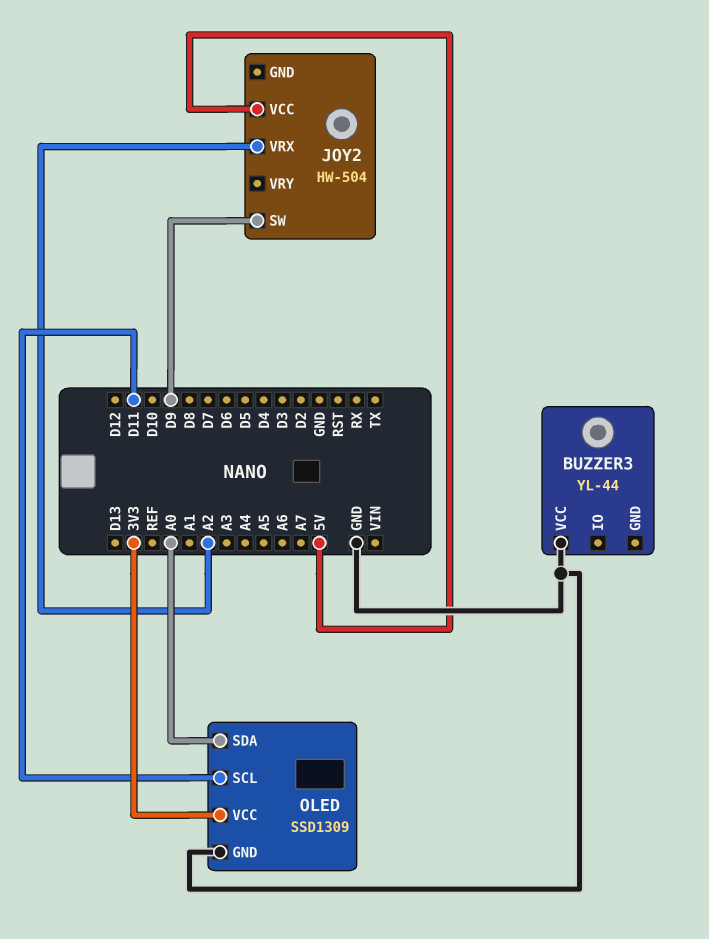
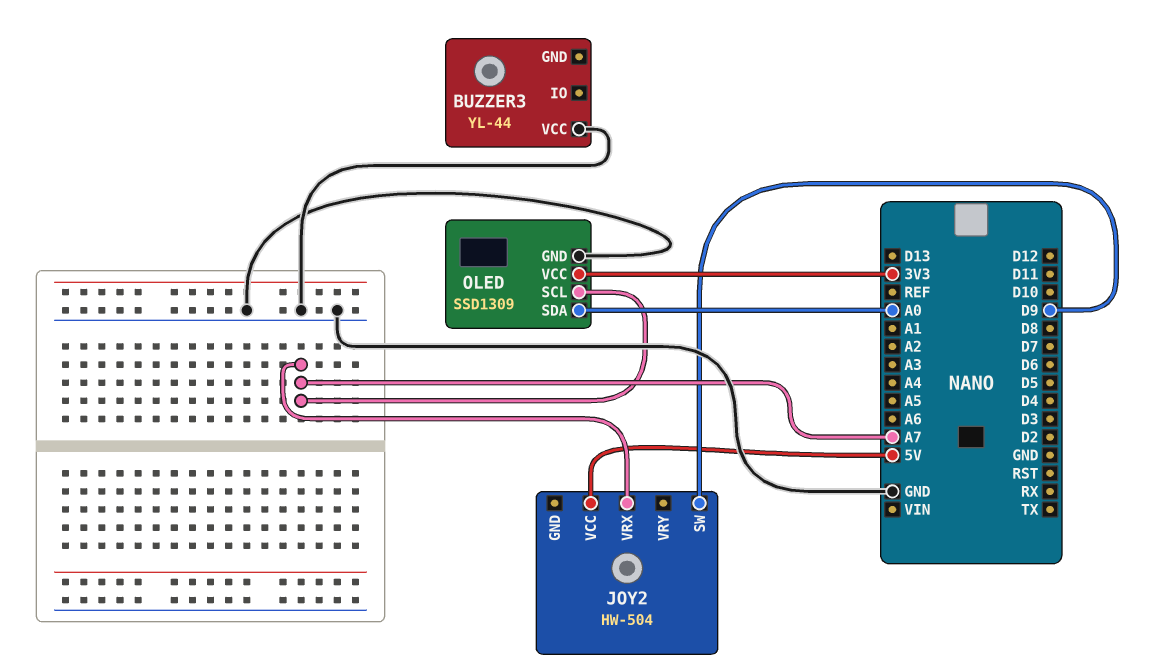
JOY2 pin VRX: A2 -> A7
OLED pin SCL: D11 -> A7

